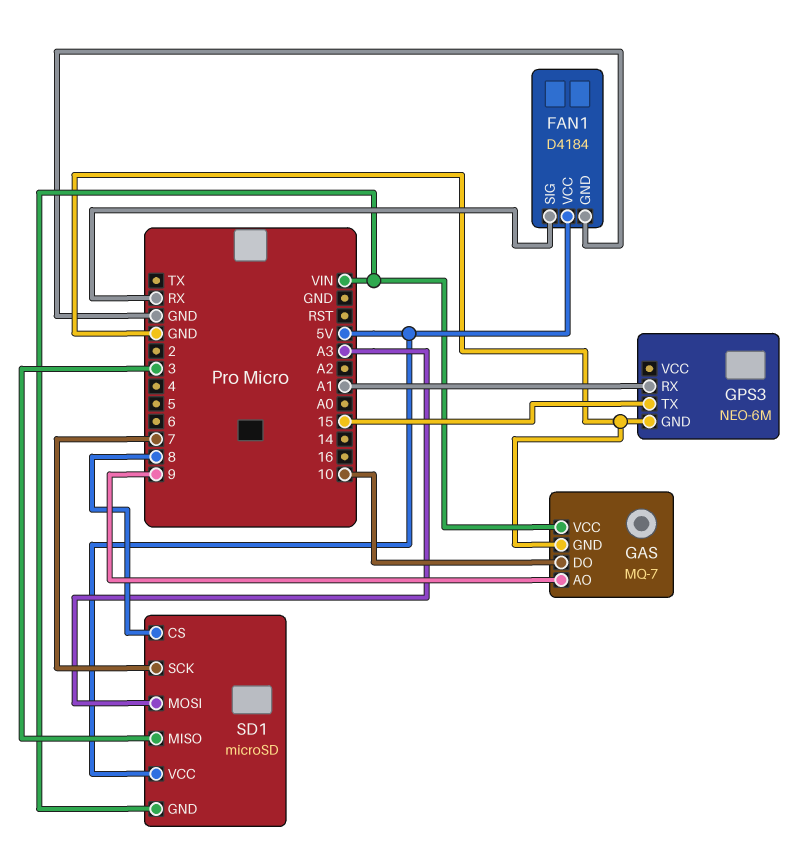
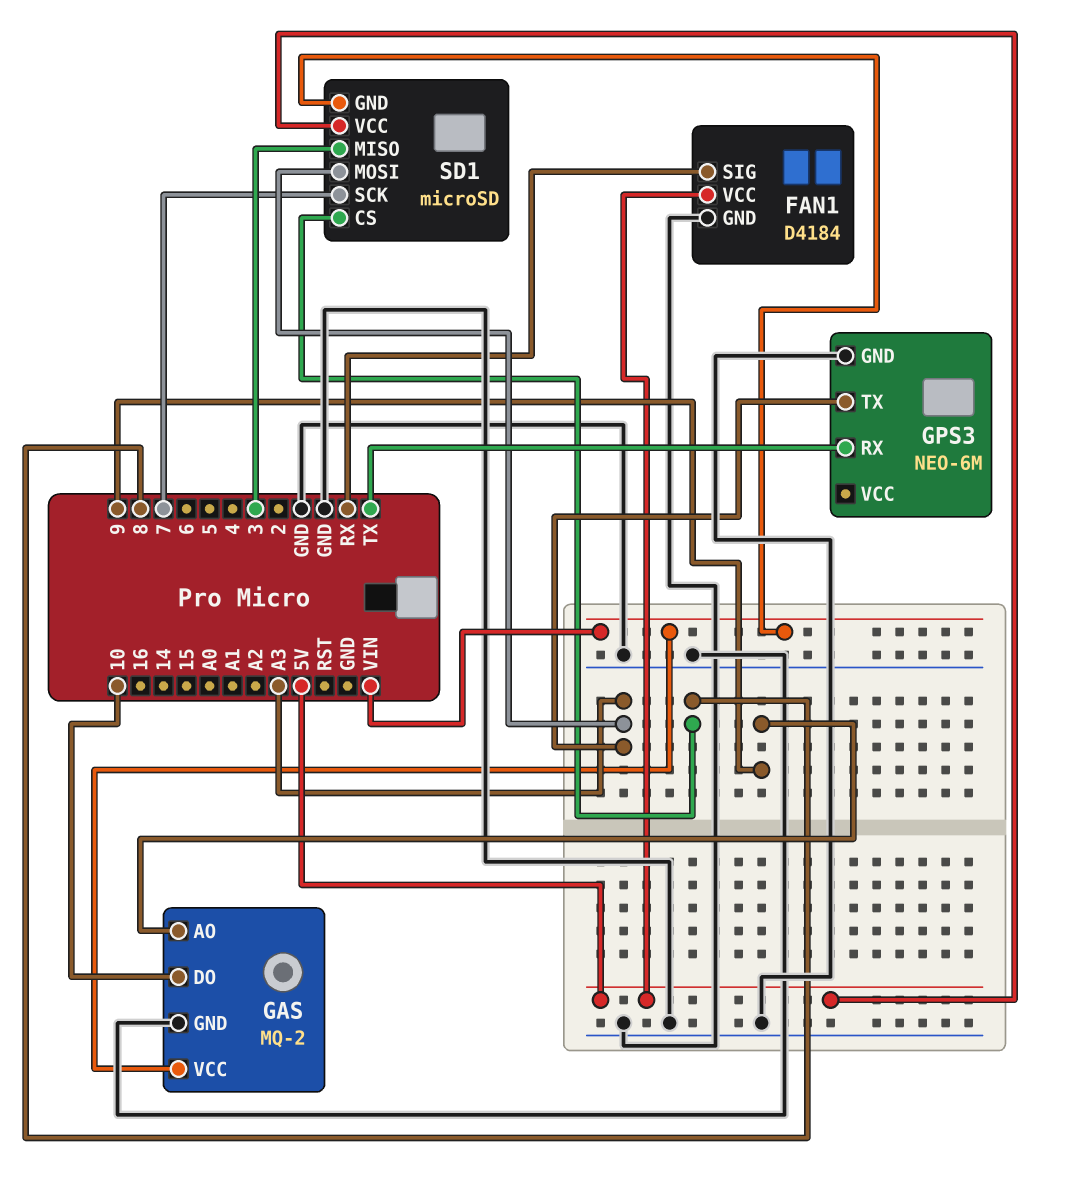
GAS: MQ-7 -> MQ-2
GPS3 pin RX: A1 -> TX
GPS3 pin TX: 15 -> A3

